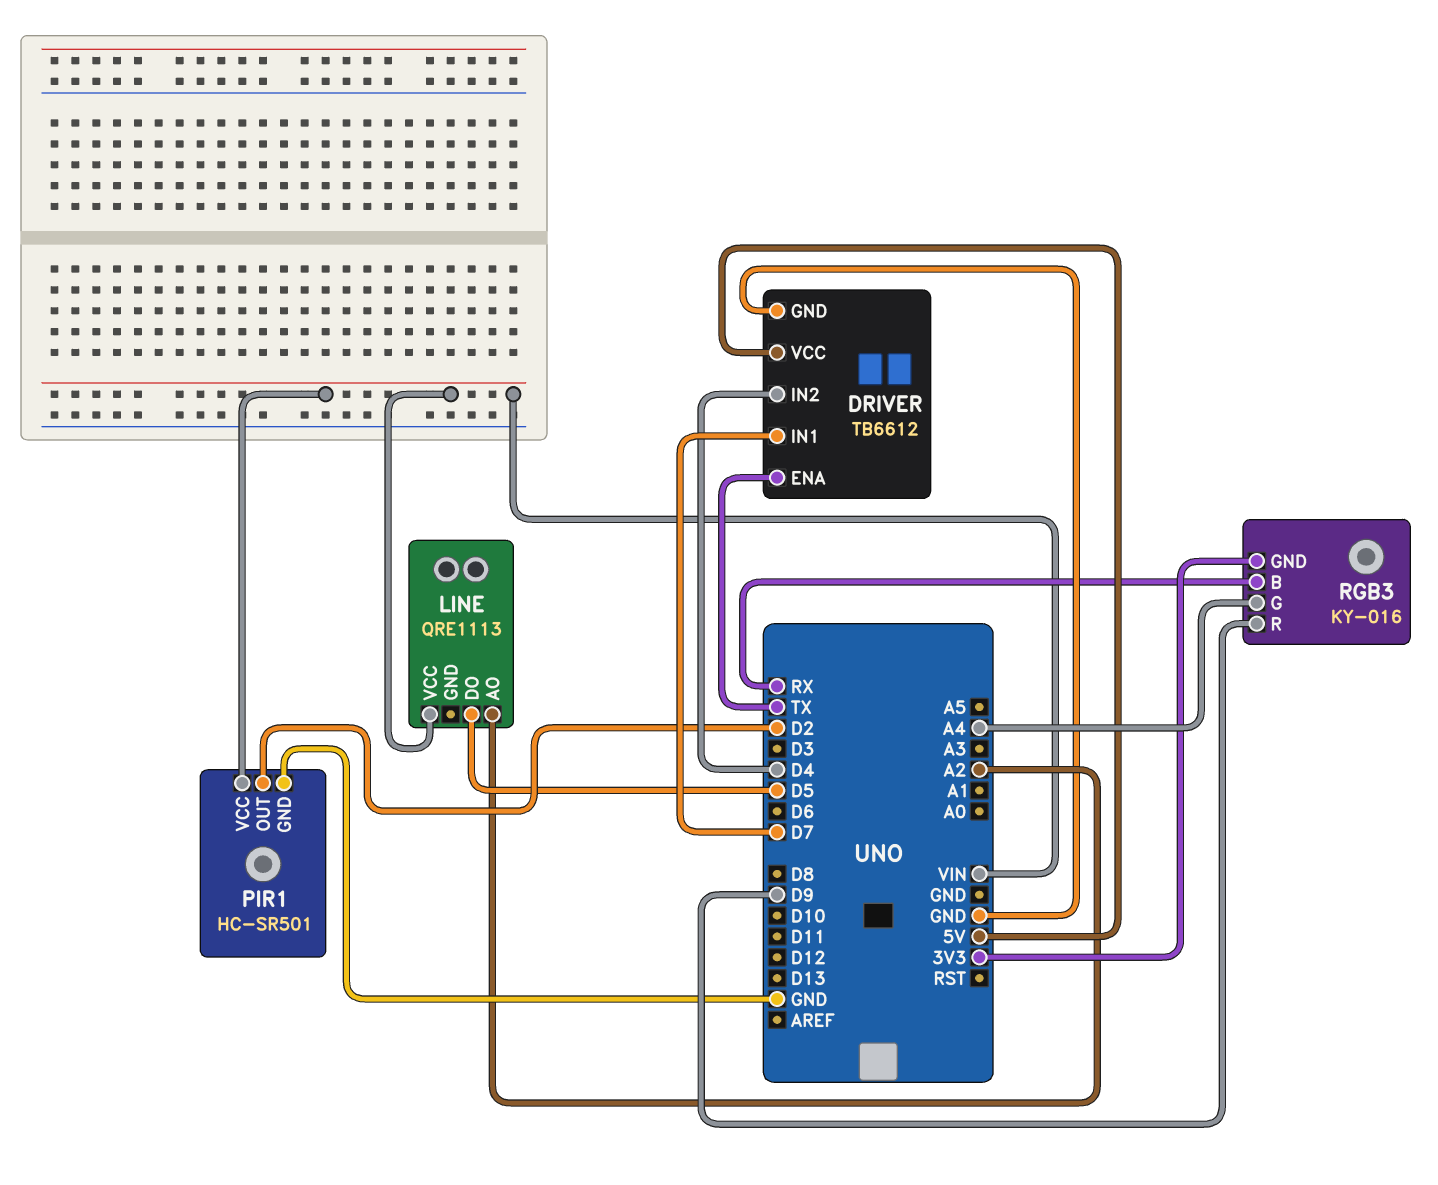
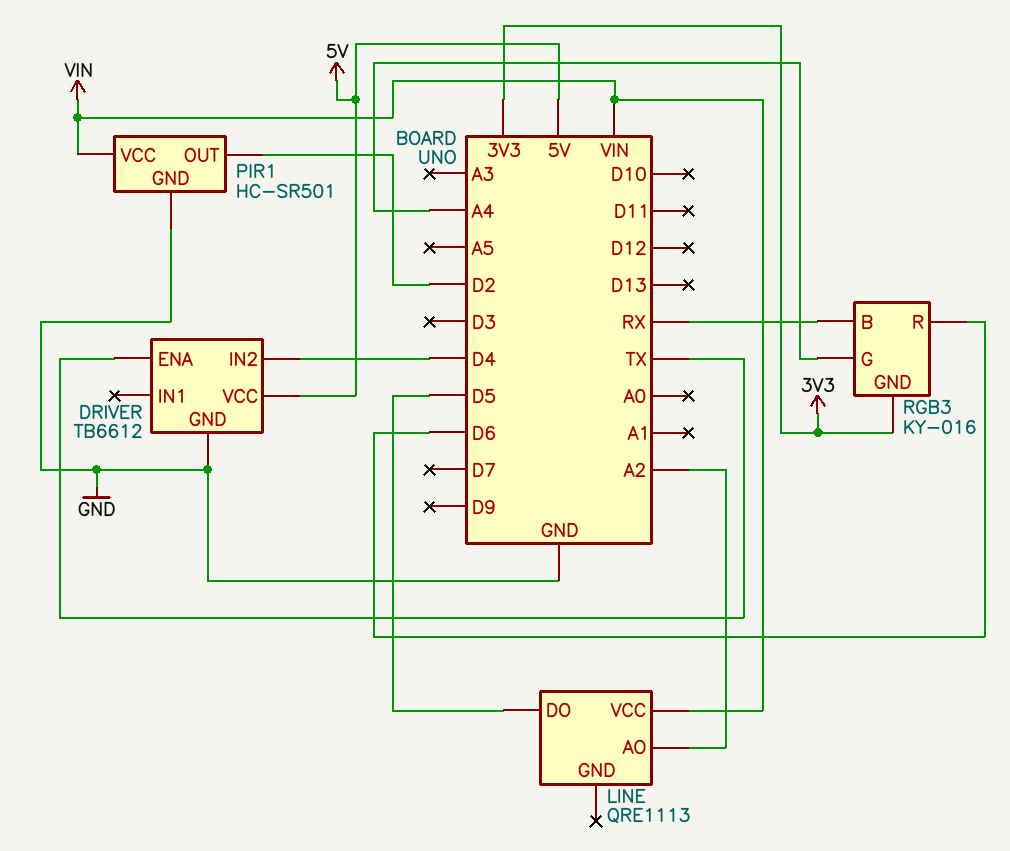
DRIVER pin IN1: D7 -> none
RGB3 pin R: D9 -> D6

